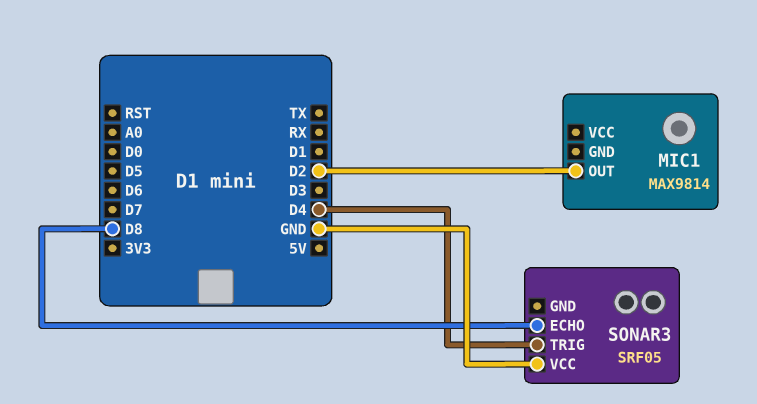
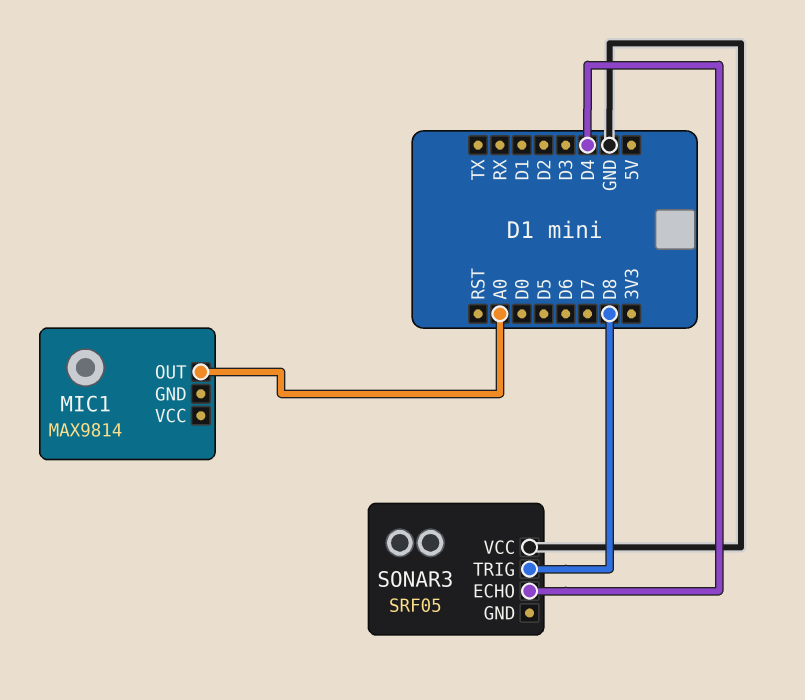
MIC1 pin OUT: D2 -> A0
SONAR3 pin ECHO: D8 -> D4
SONAR3 pin TRIG: D4 -> D8

